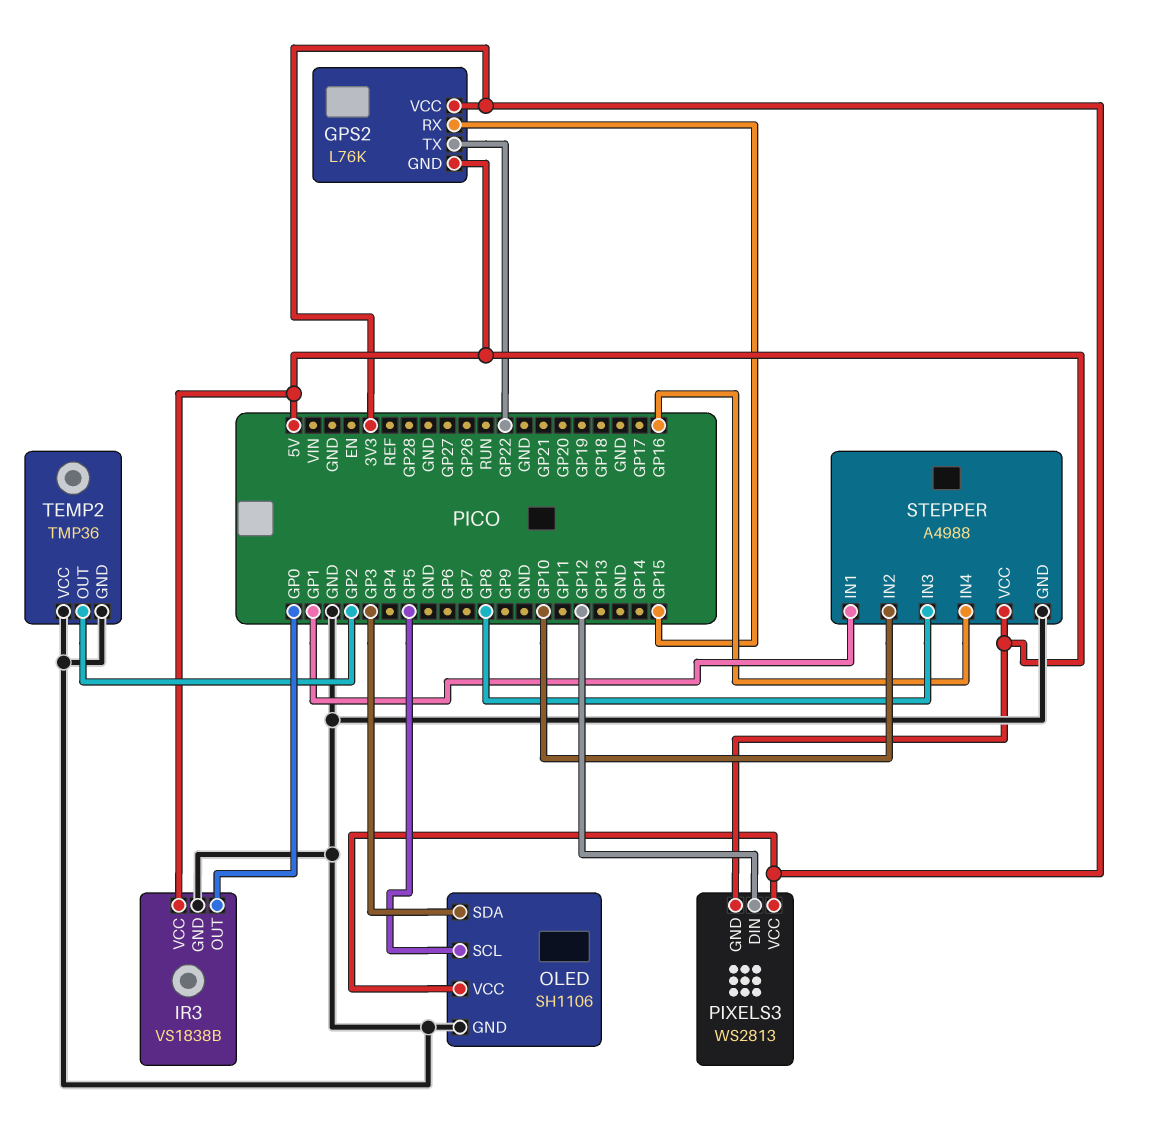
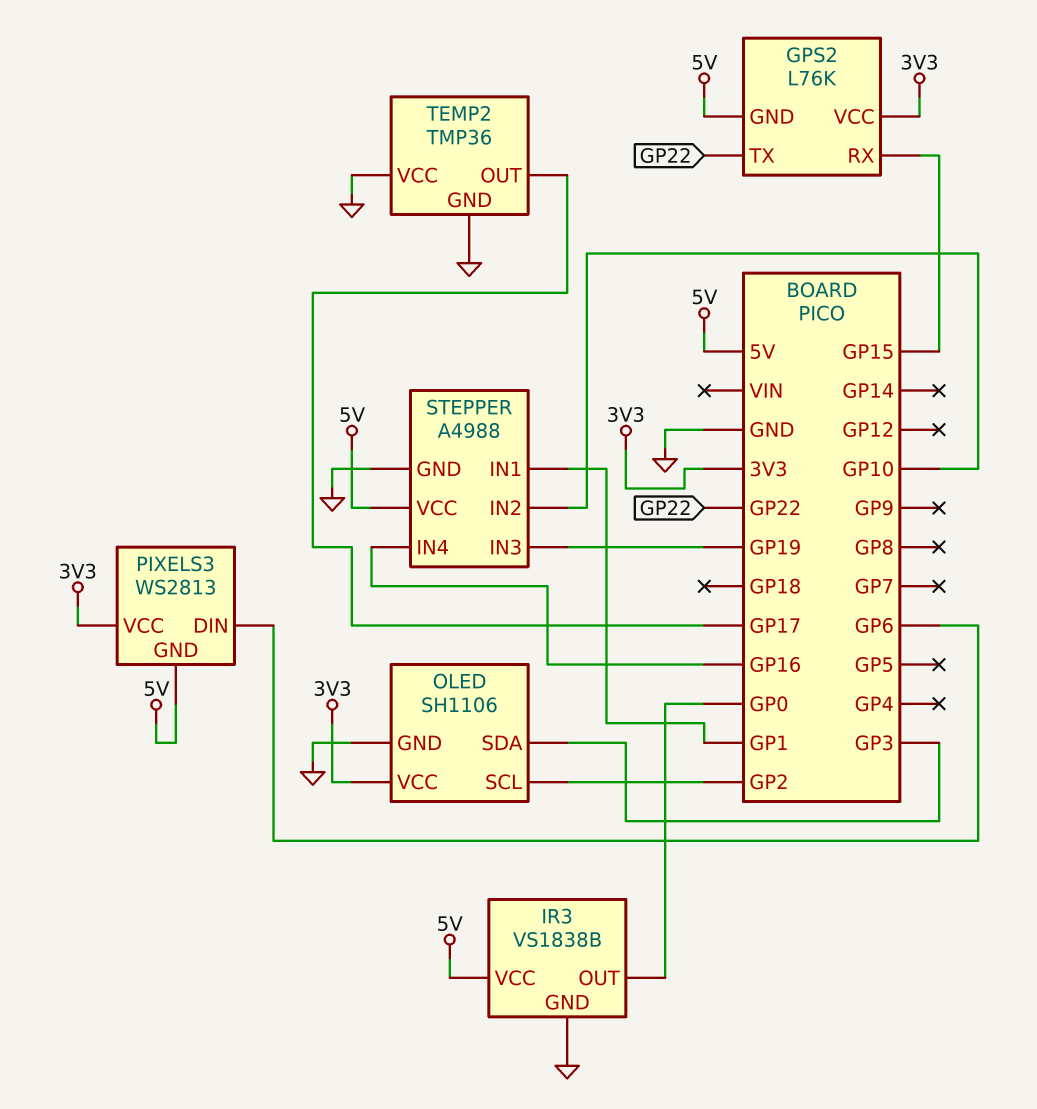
OLED pin SCL: GP5 -> GP2
PIXELS3 pin DIN: GP12 -> GP6
STEPPER pin IN3: GP8 -> GP19
TEMP2 pin OUT: GP2 -> GP17

